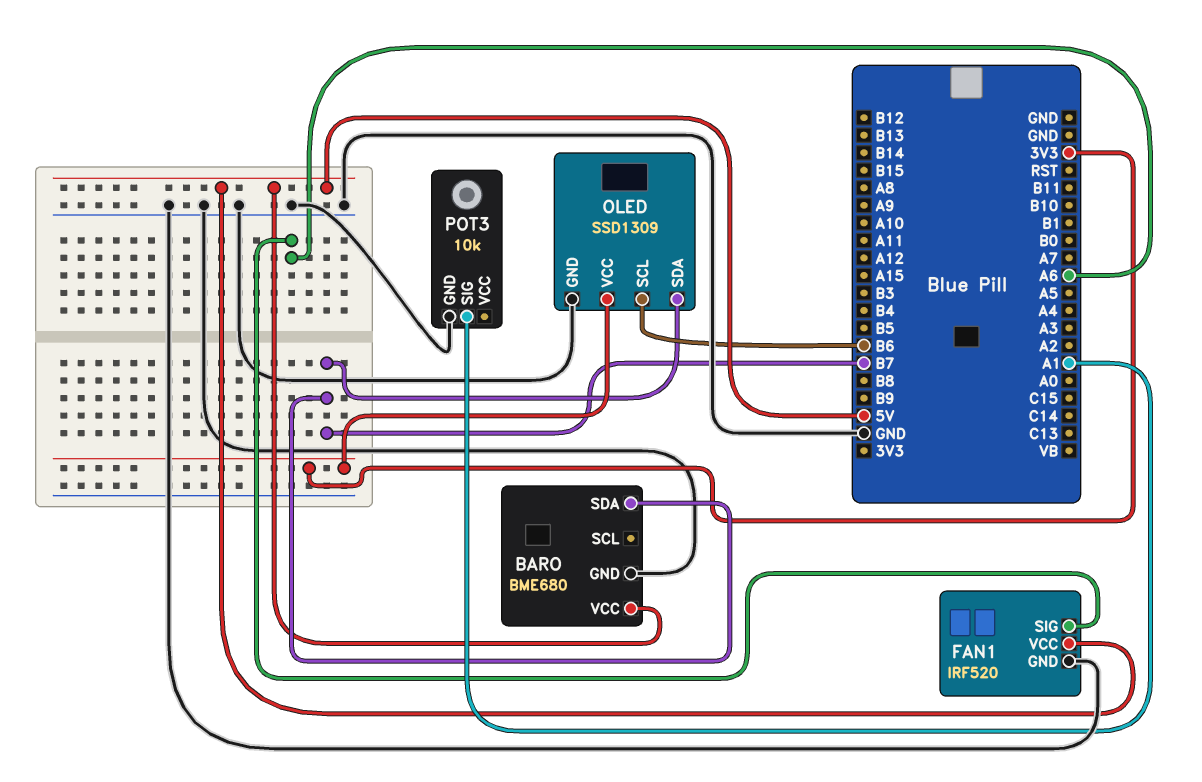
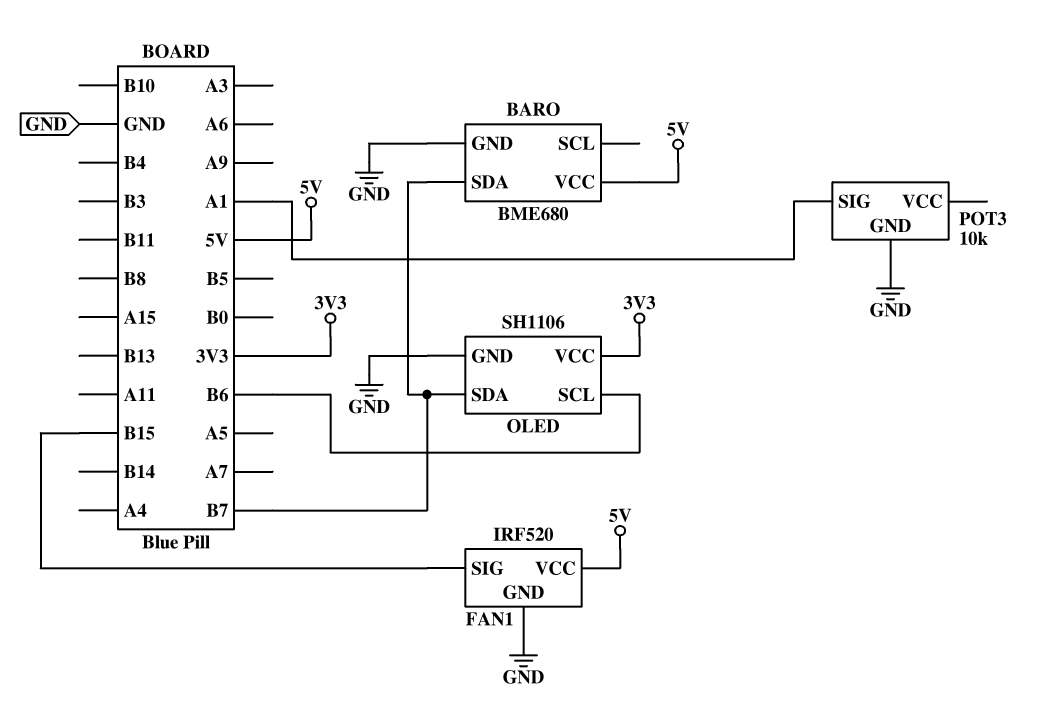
FAN1 pin SIG: A6 -> B15
OLED: SSD1309 -> SH1106

